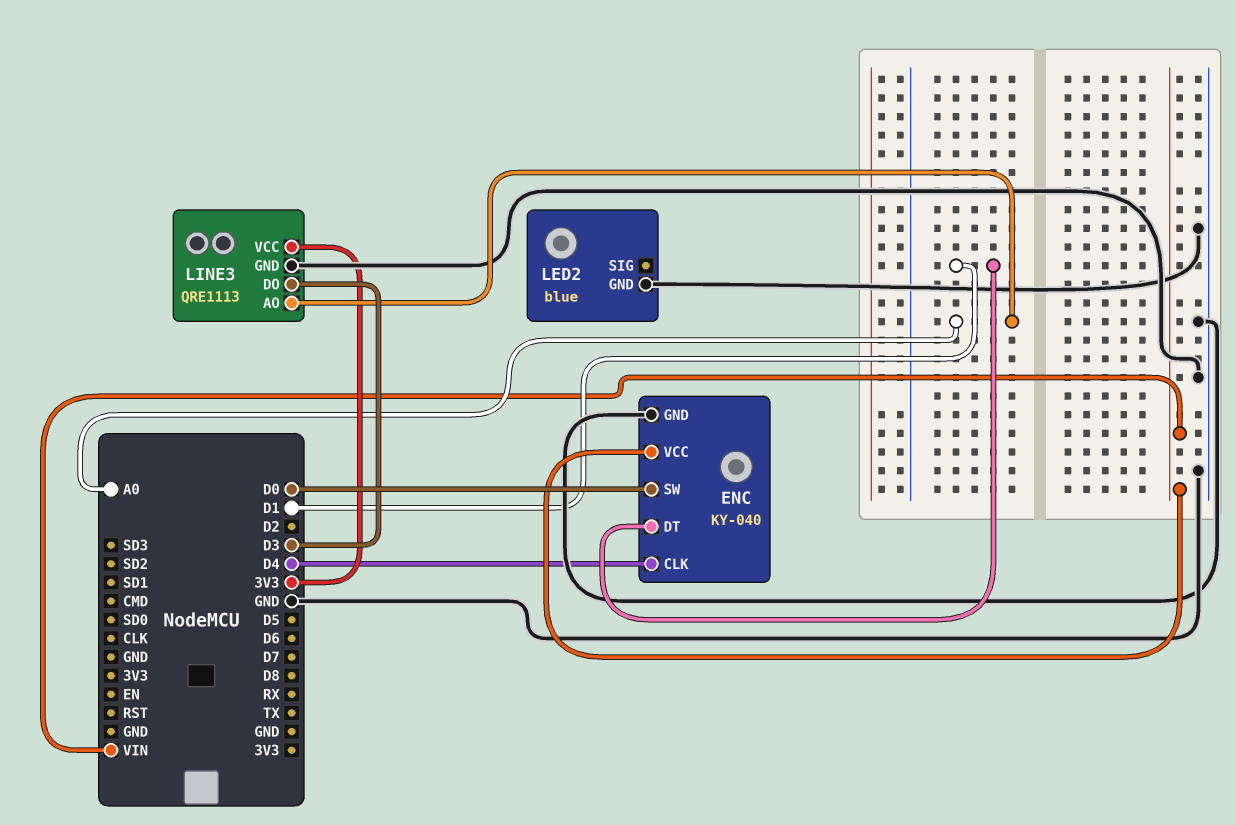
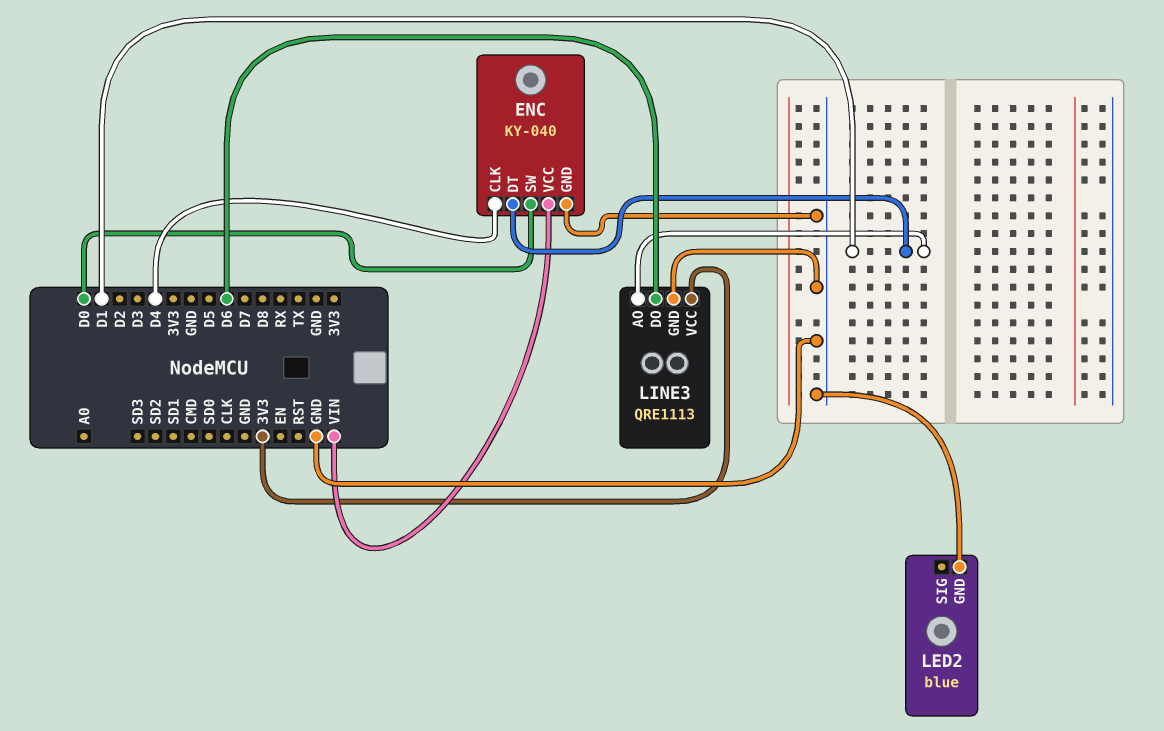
LINE3 pin AO: A0 -> D1
LINE3 pin DO: D3 -> D6

